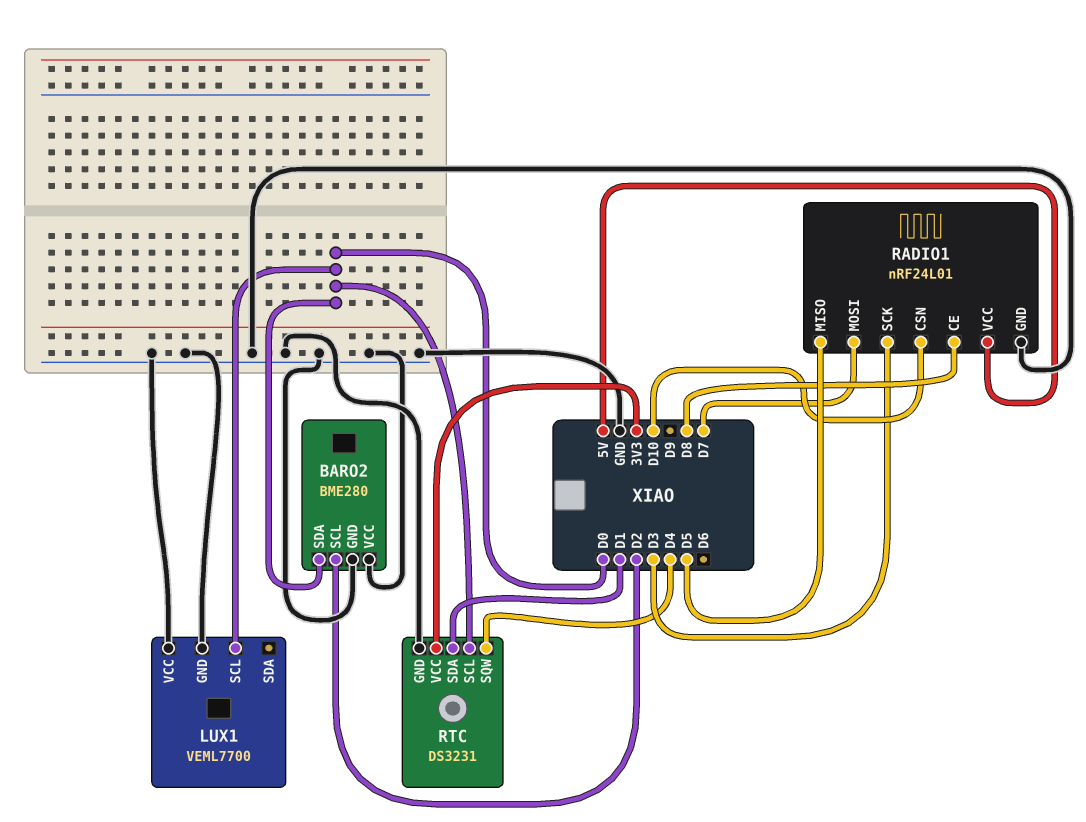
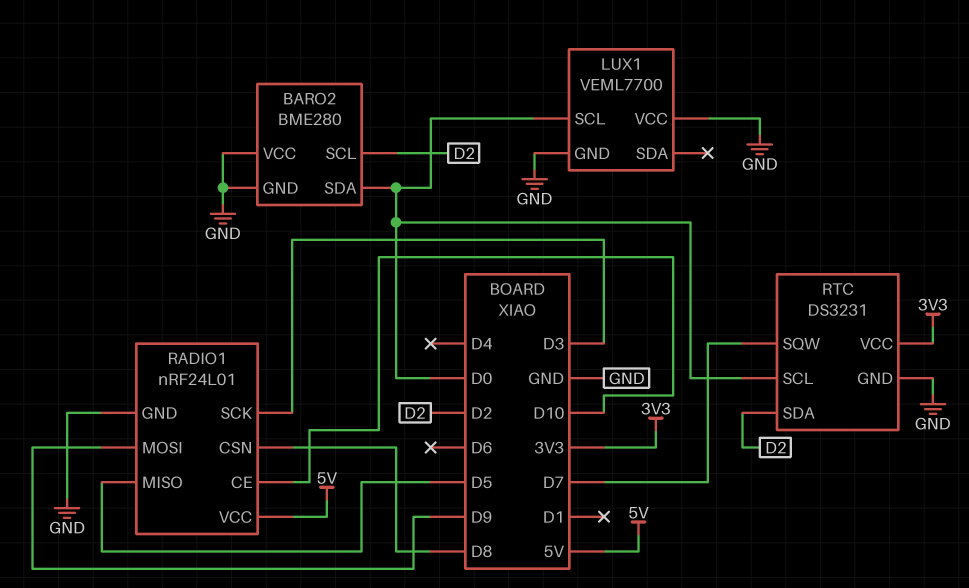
RADIO1 pin CE: D8 -> D10
RADIO1 pin CSN: D10 -> D8
RADIO1 pin MOSI: D7 -> D9
RTC pin SDA: D1 -> D2
RTC pin SQW: D4 -> D7

